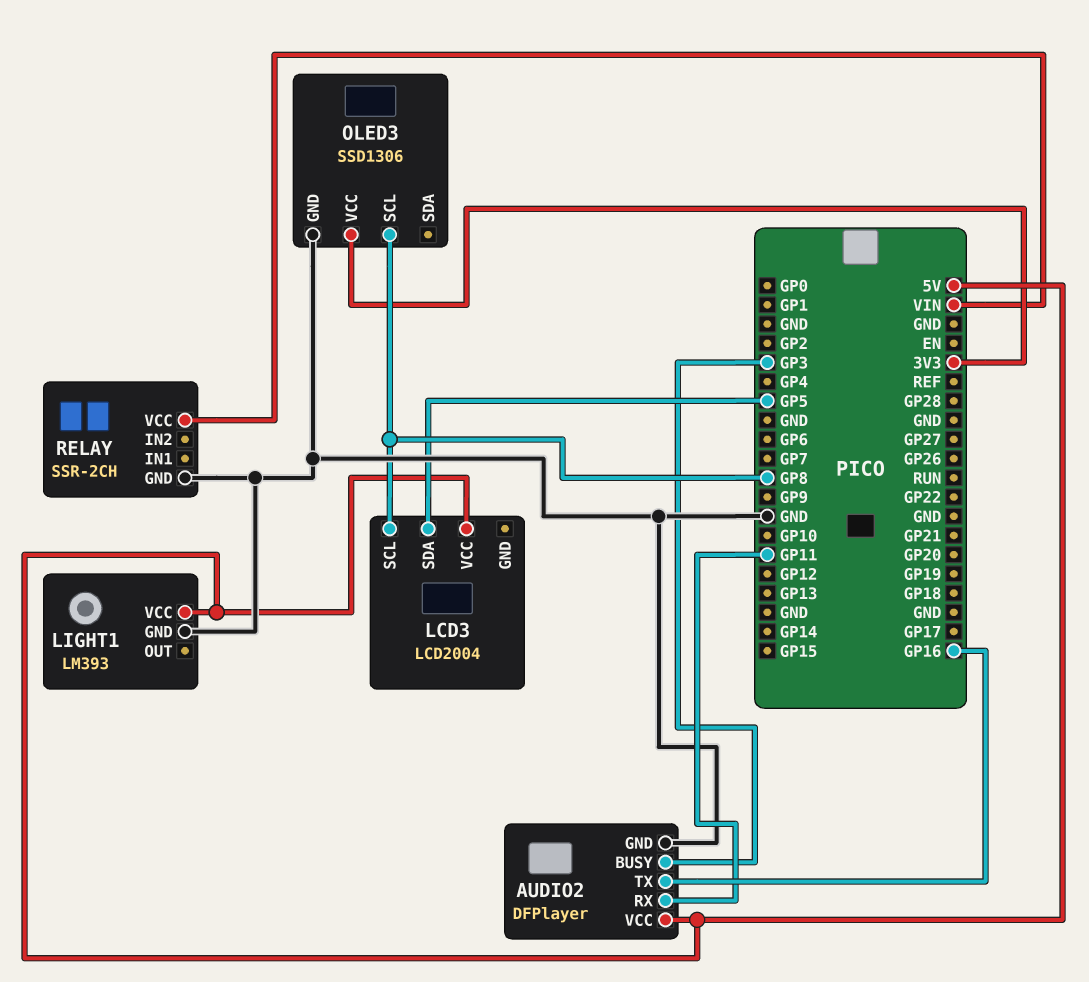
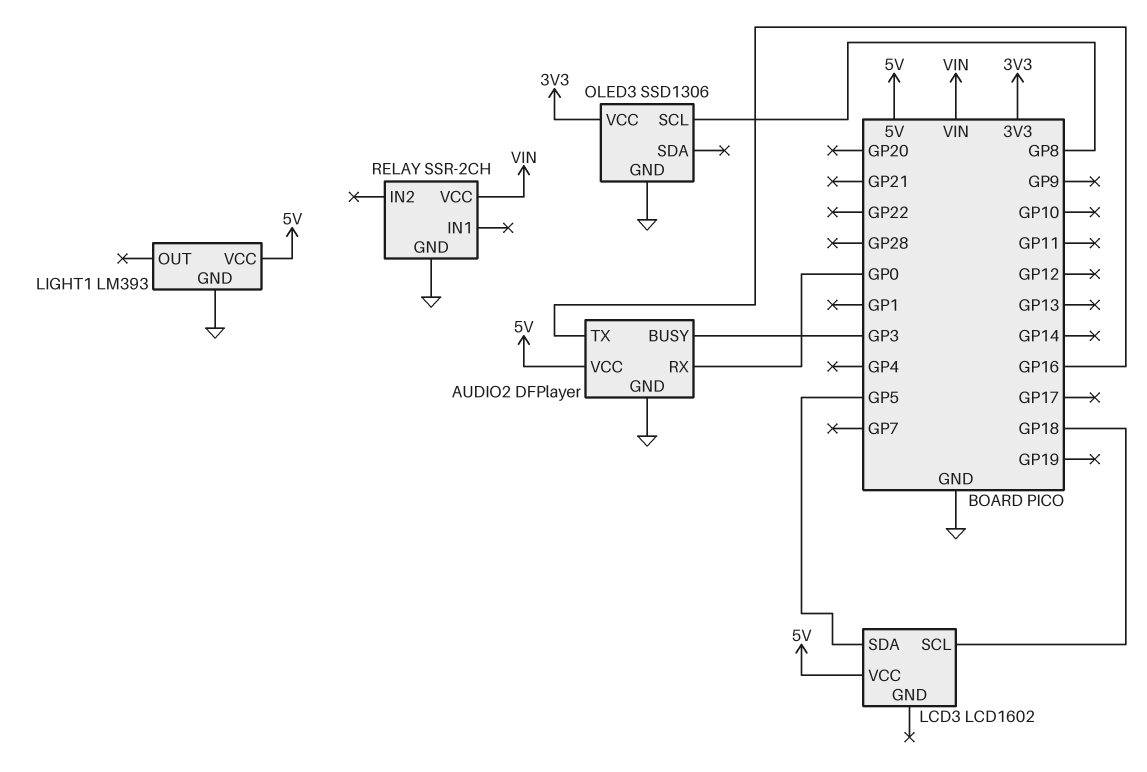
AUDIO2 pin RX: GP11 -> GP0
LCD3: LCD2004 -> LCD1602
LCD3 pin SCL: GP8 -> GP18

